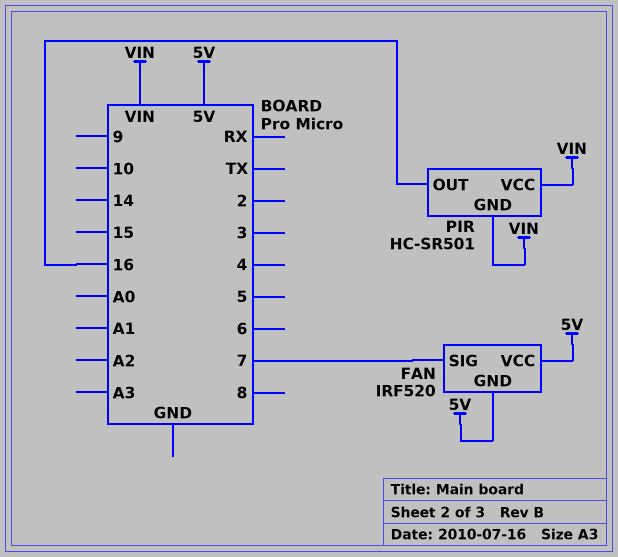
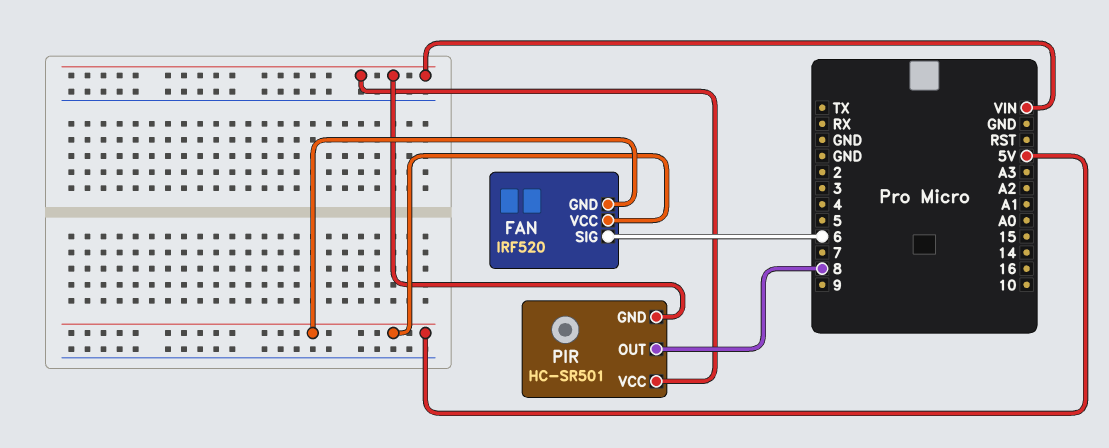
FAN pin SIG: 7 -> 6
PIR pin OUT: 16 -> 8

